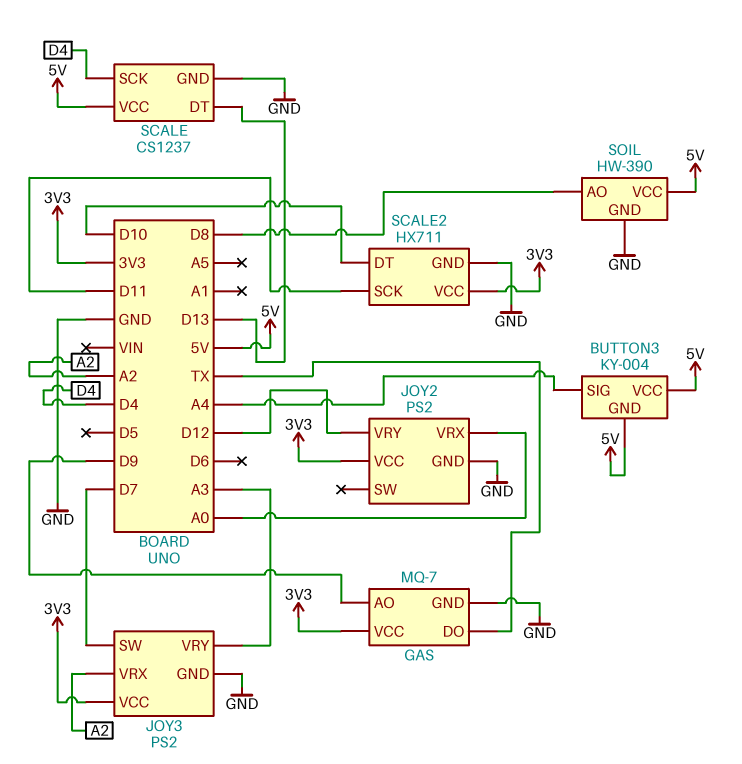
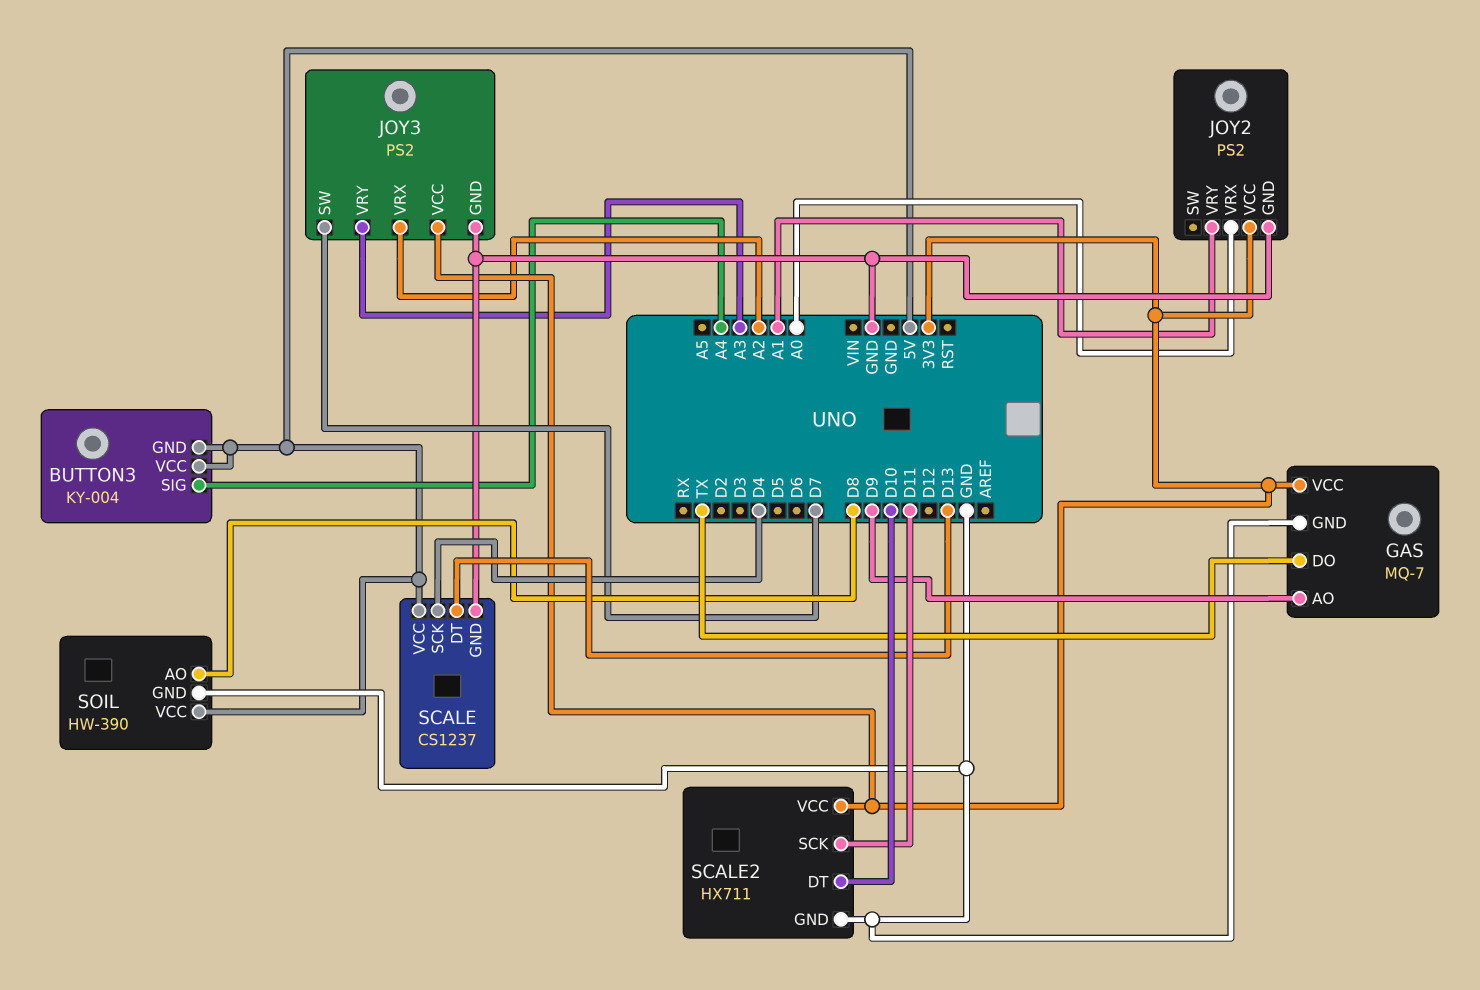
JOY2 pin VRY: D12 -> A1

